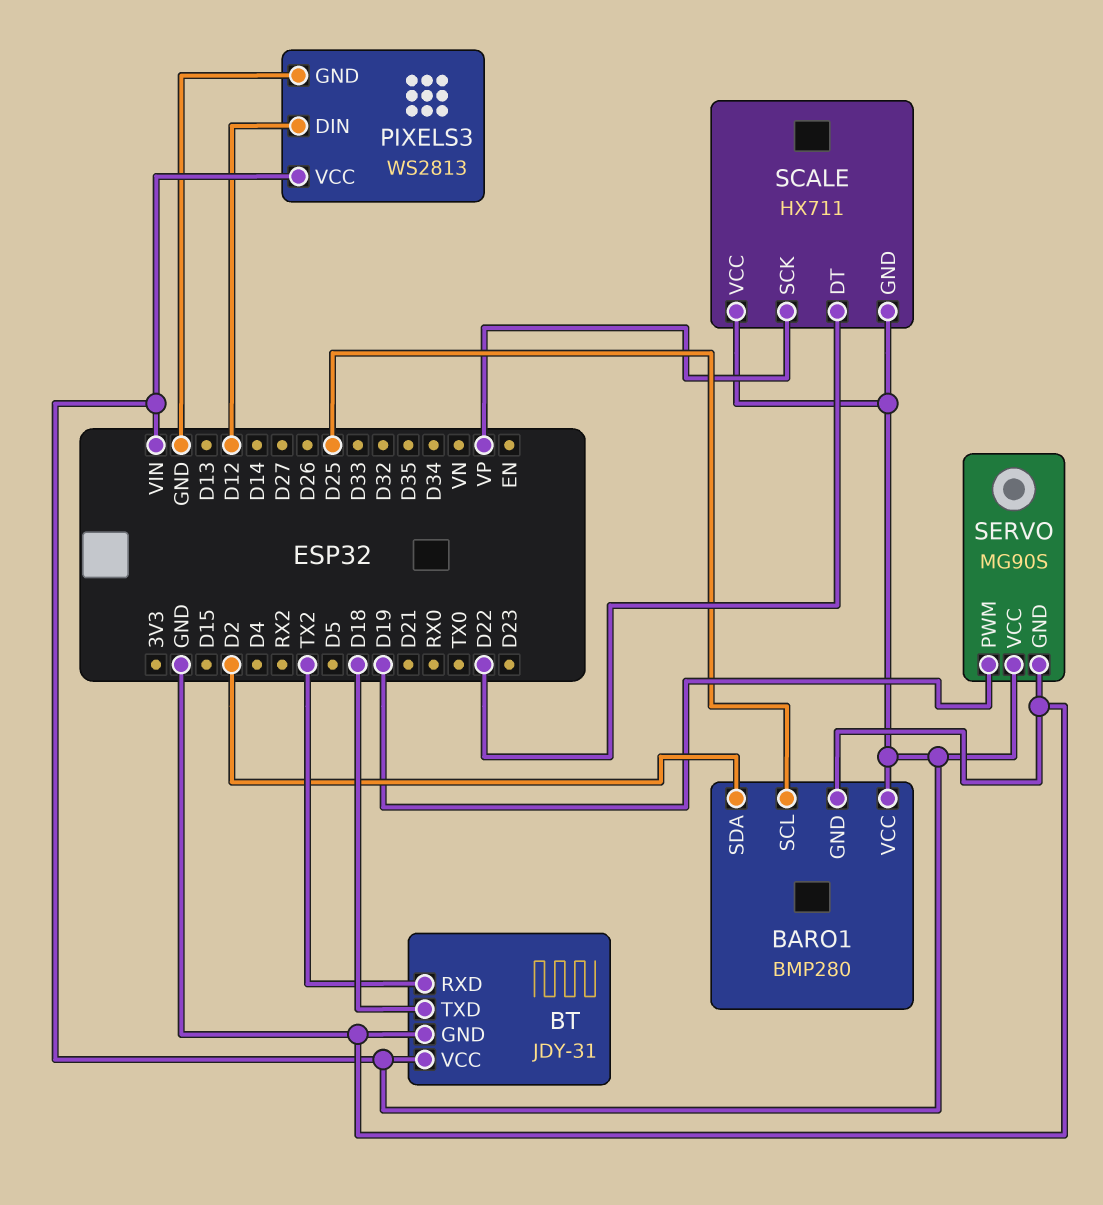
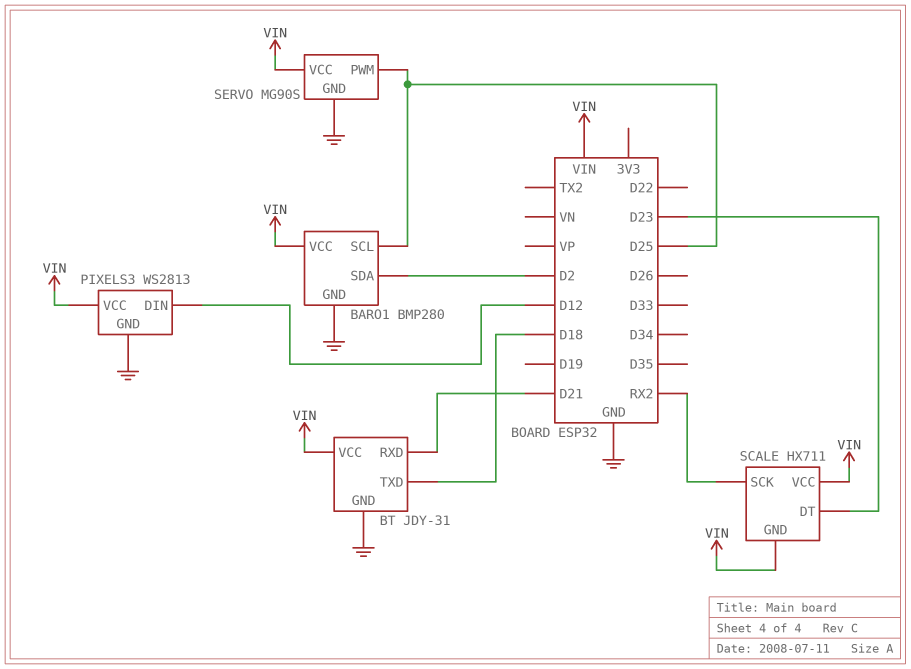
BT pin RXD: TX2 -> D21
SCALE pin DT: D22 -> D23
SCALE pin SCK: VP -> RX2
SERVO pin PWM: D19 -> D25

